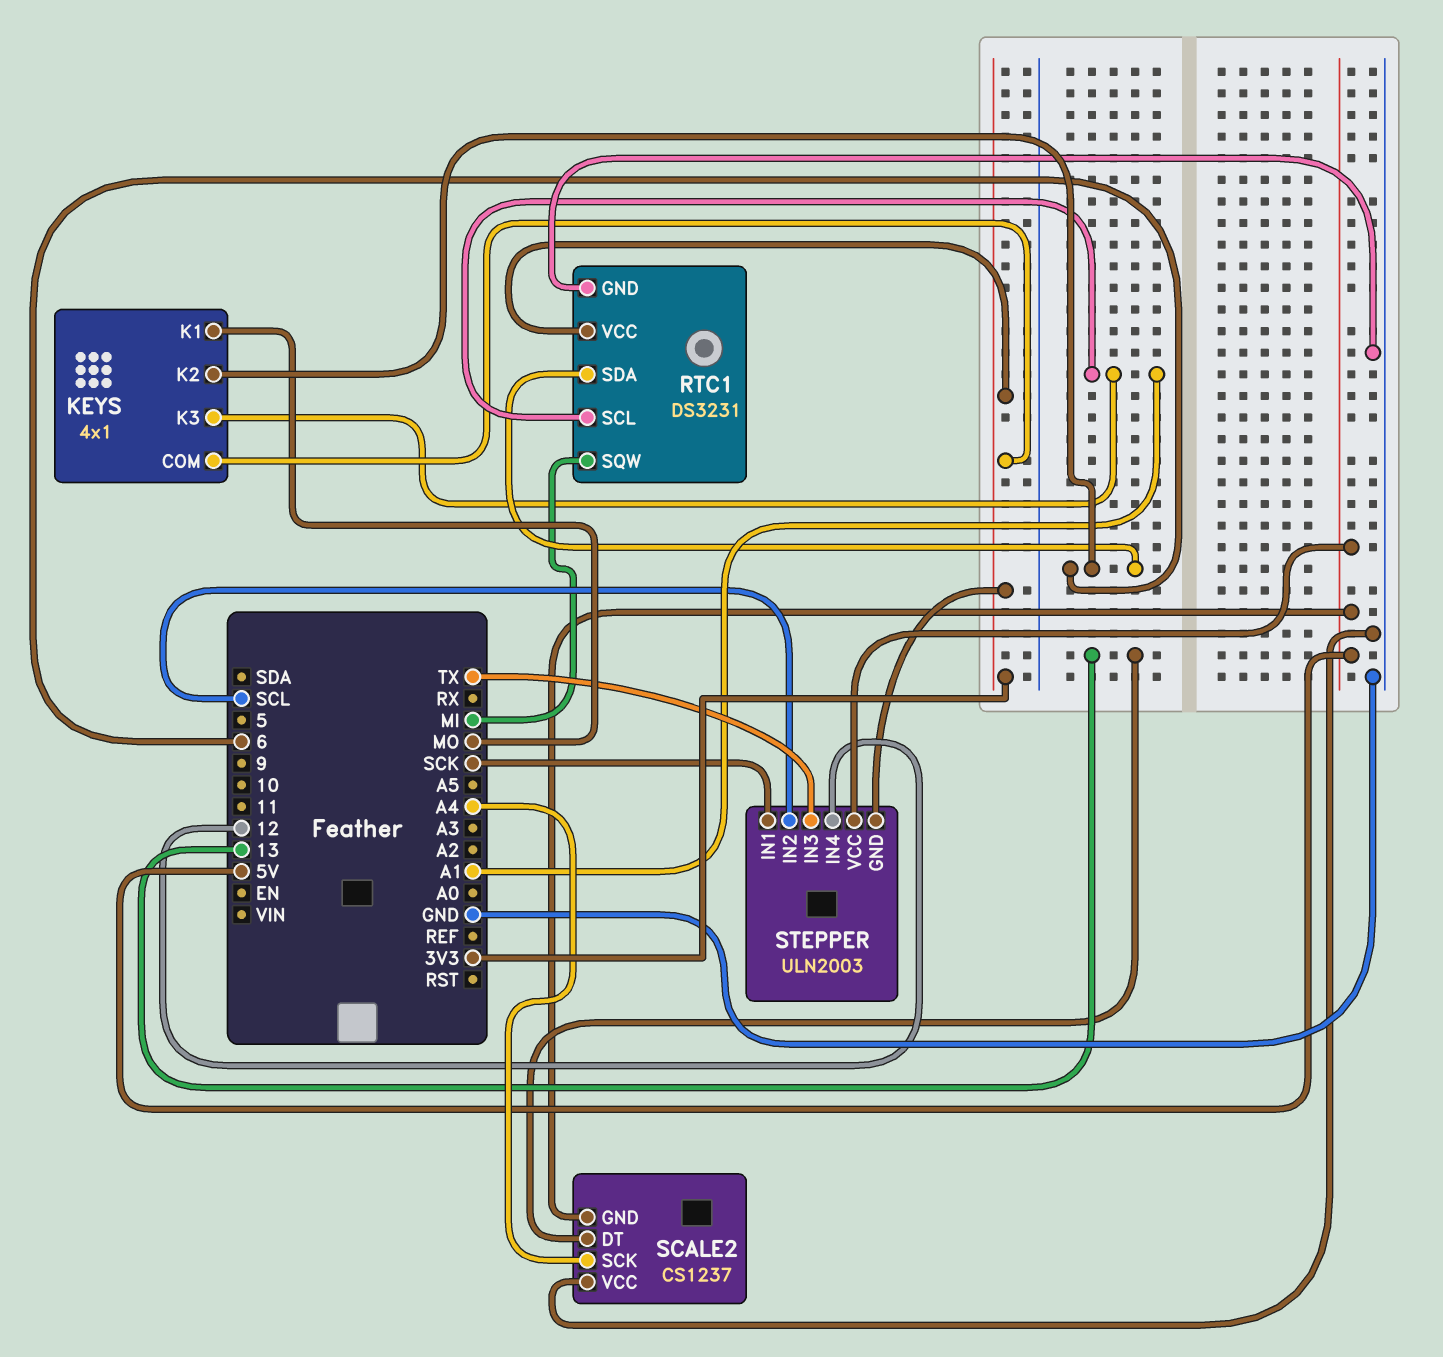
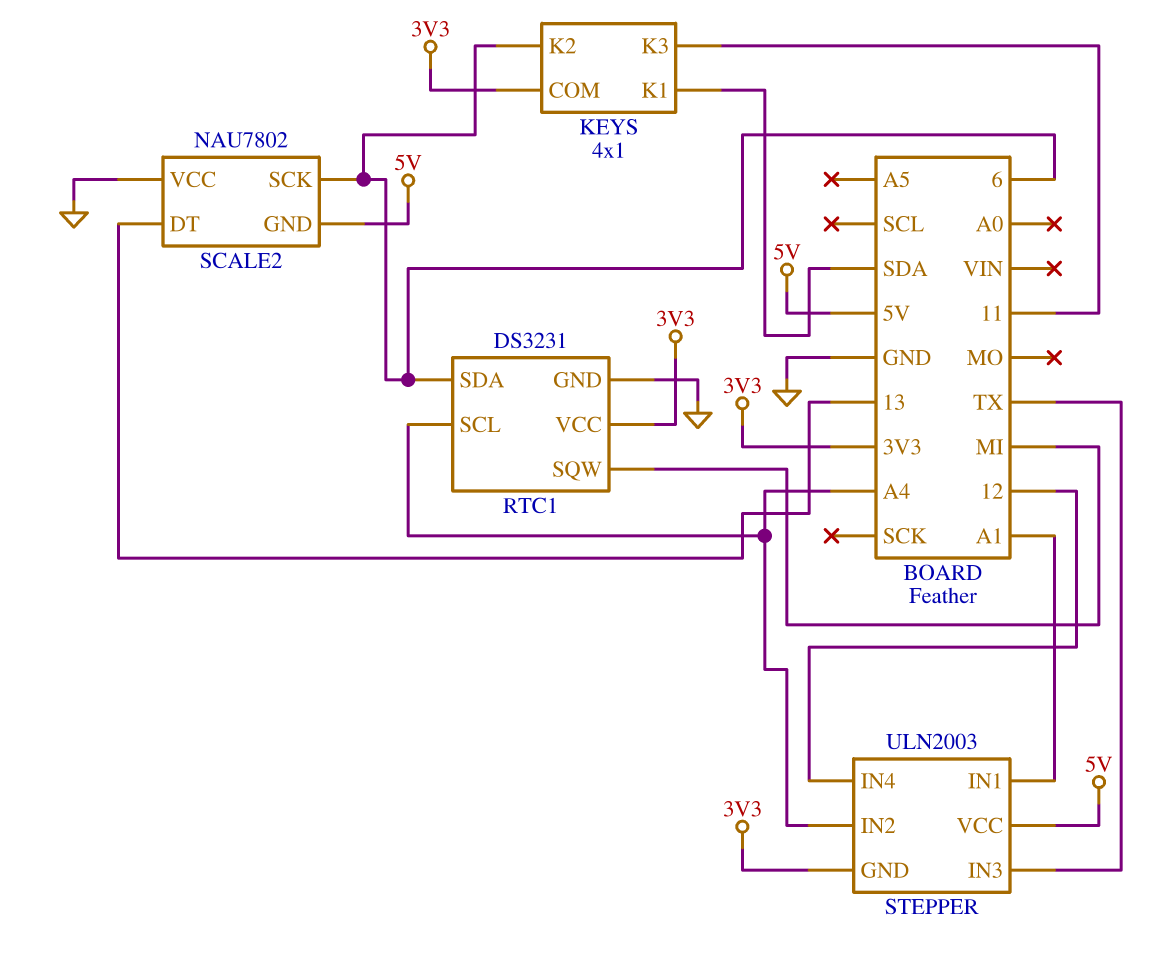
KEYS pin K1: MO -> SDA
KEYS pin K3: A1 -> 11
RTC1 pin SCL: A1 -> A4
SCALE2: CS1237 -> NAU7802
SCALE2 pin SCK: A4 -> 6
STEPPER pin IN1: SCK -> A1
STEPPER pin IN2: SCL -> A4

